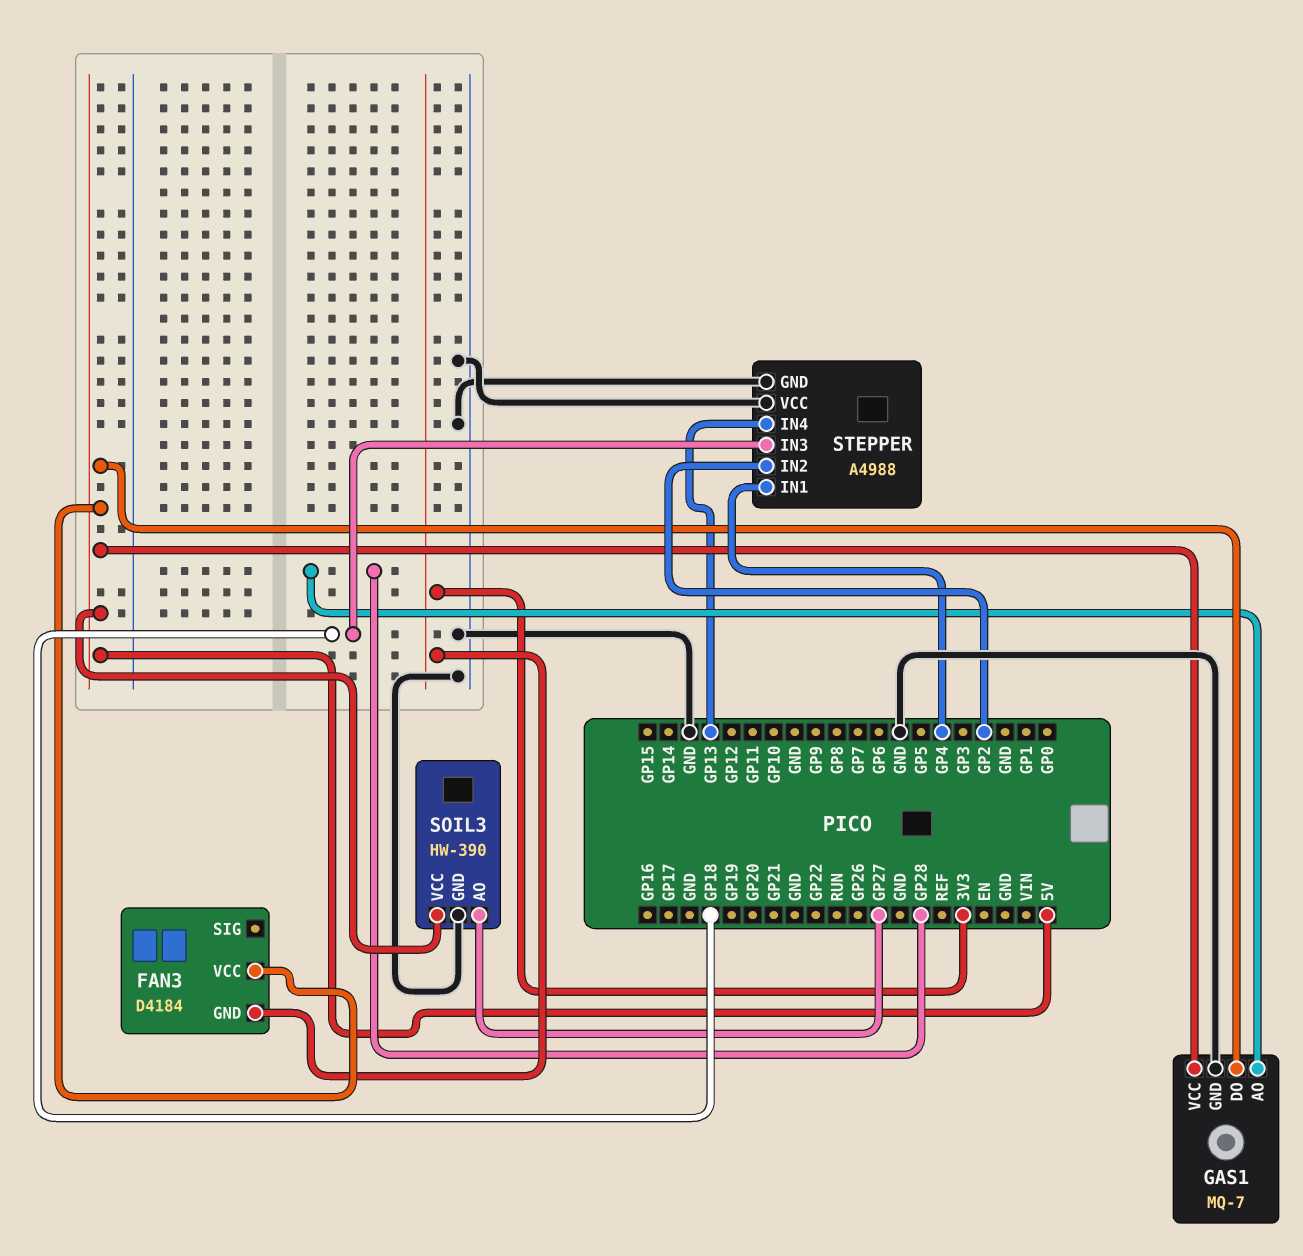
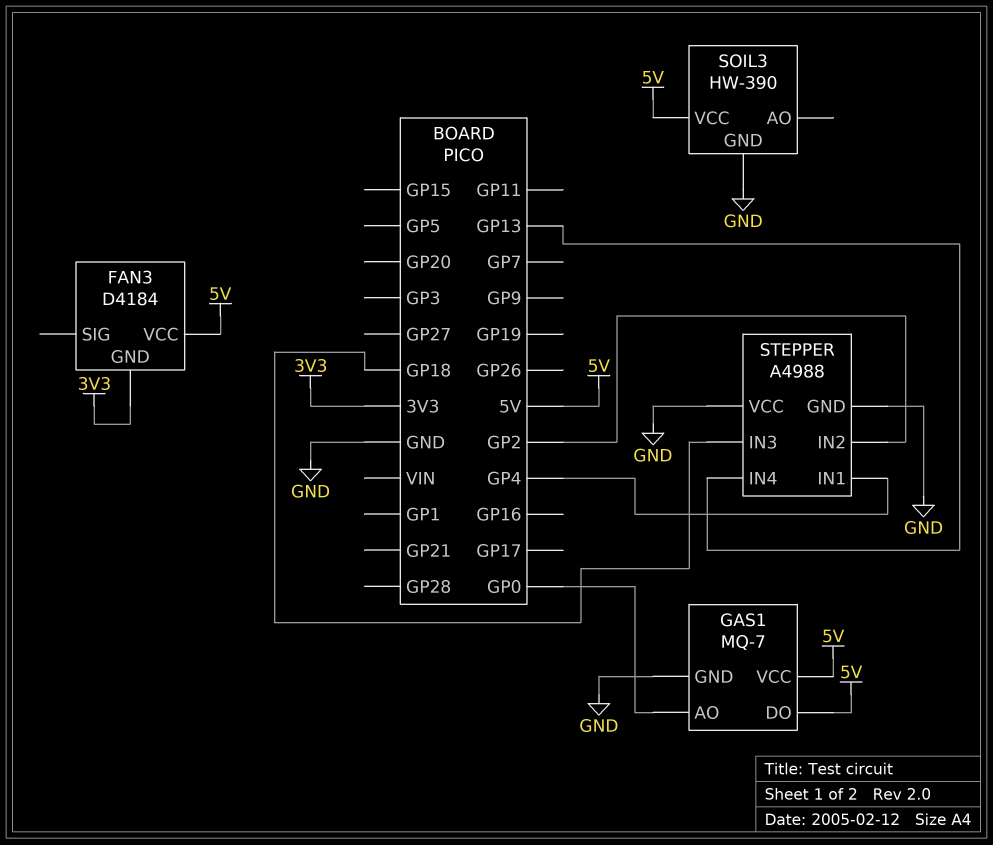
GAS1 pin AO: GP28 -> GP0
SOIL3 pin AO: GP27 -> none

